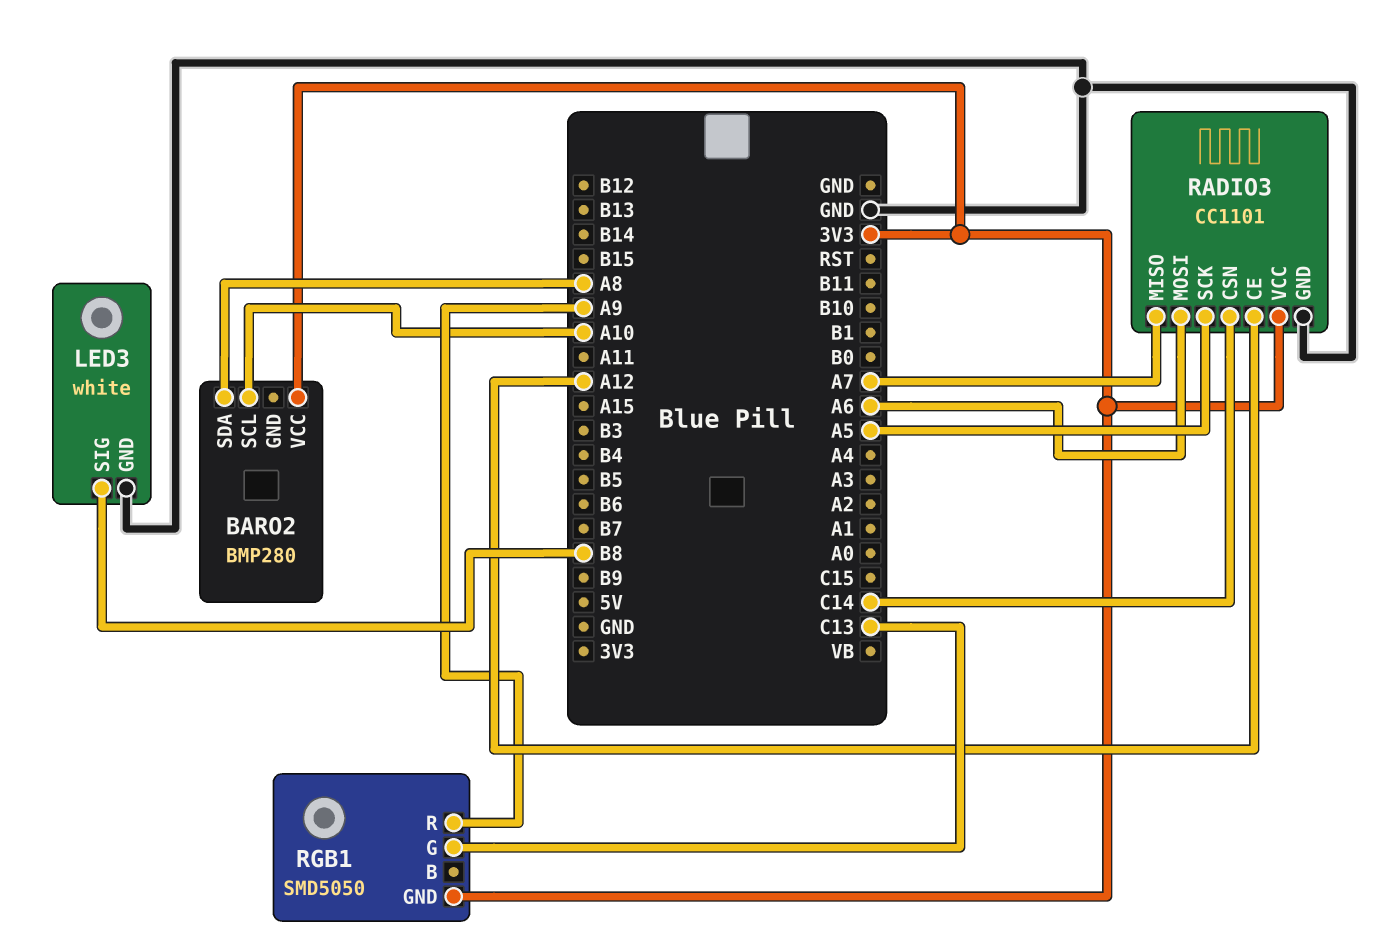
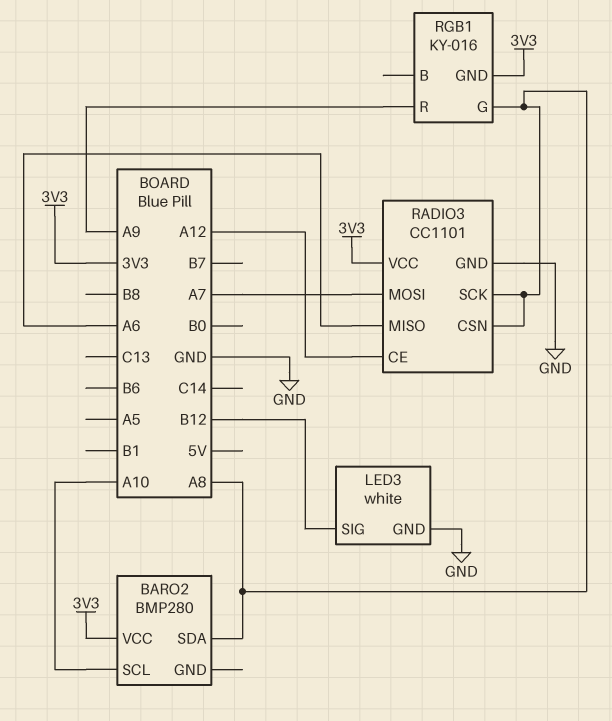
LED3 pin SIG: B8 -> B12
RADIO3 pin CSN: C14 -> A8
RADIO3 pin MISO: A7 -> A6
RADIO3 pin MOSI: A6 -> A7
RADIO3 pin SCK: A5 -> A8
RGB1: SMD5050 -> KY-016
RGB1 pin G: C13 -> A8

